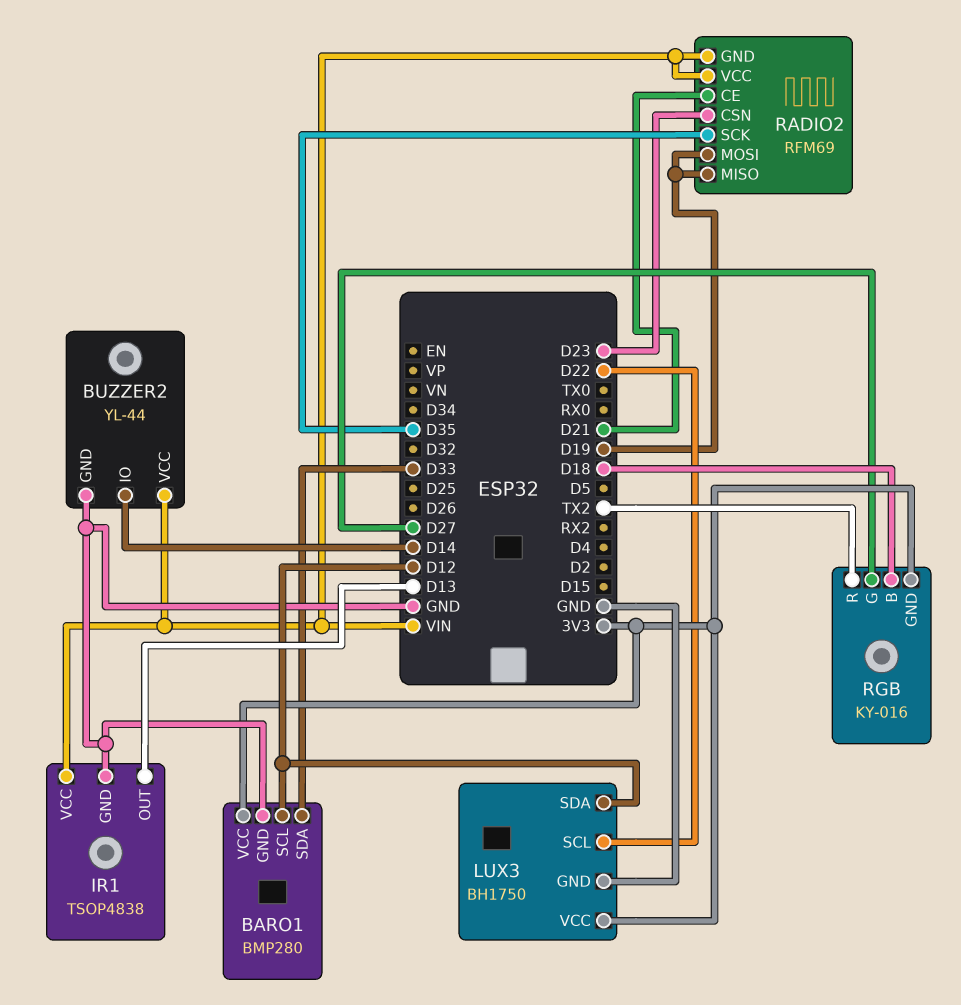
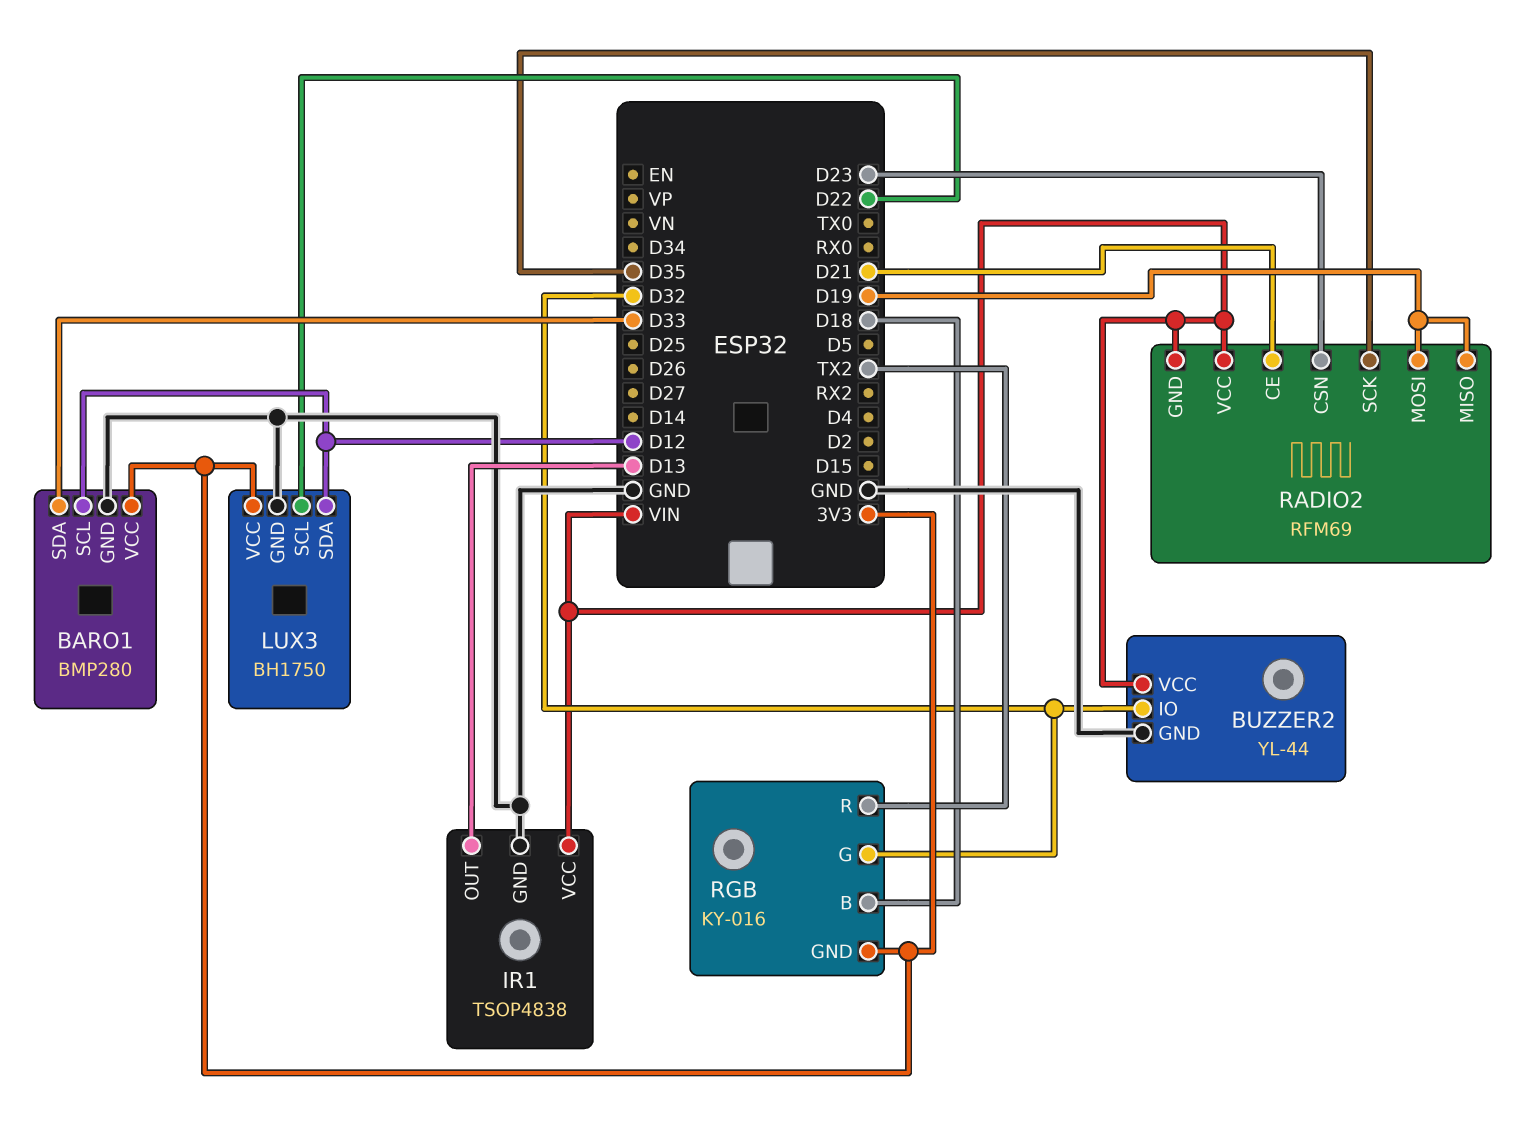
BUZZER2 pin IO: D14 -> D32
RGB pin G: D27 -> D32

